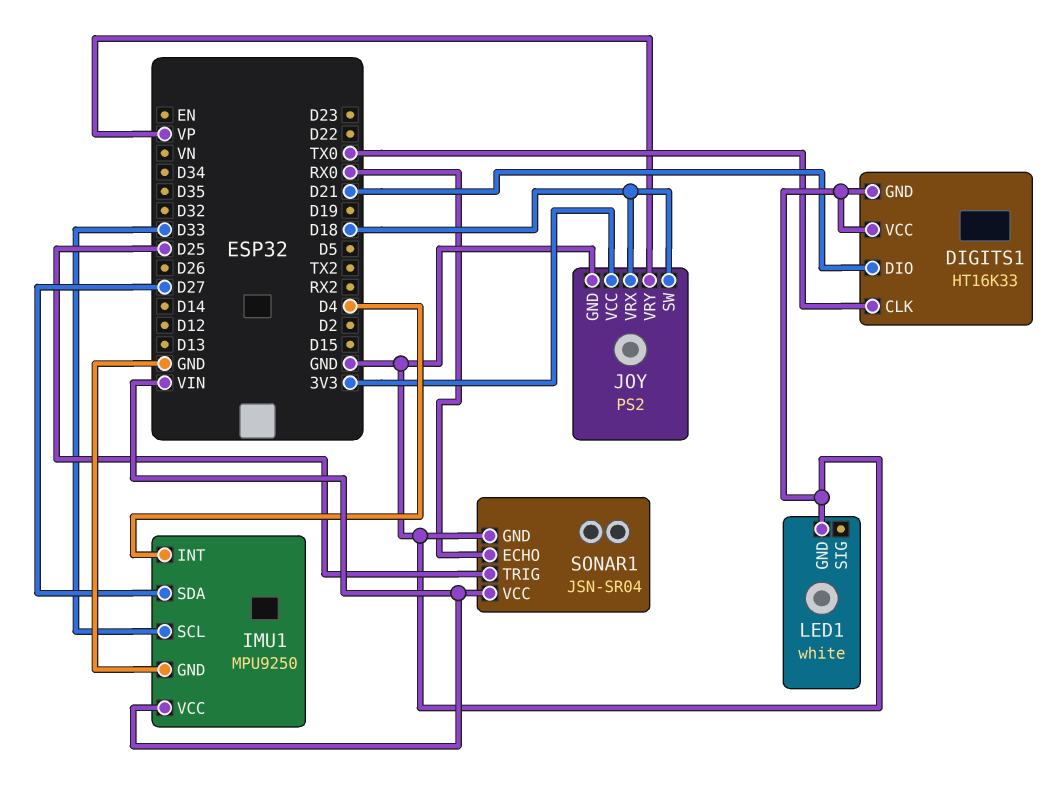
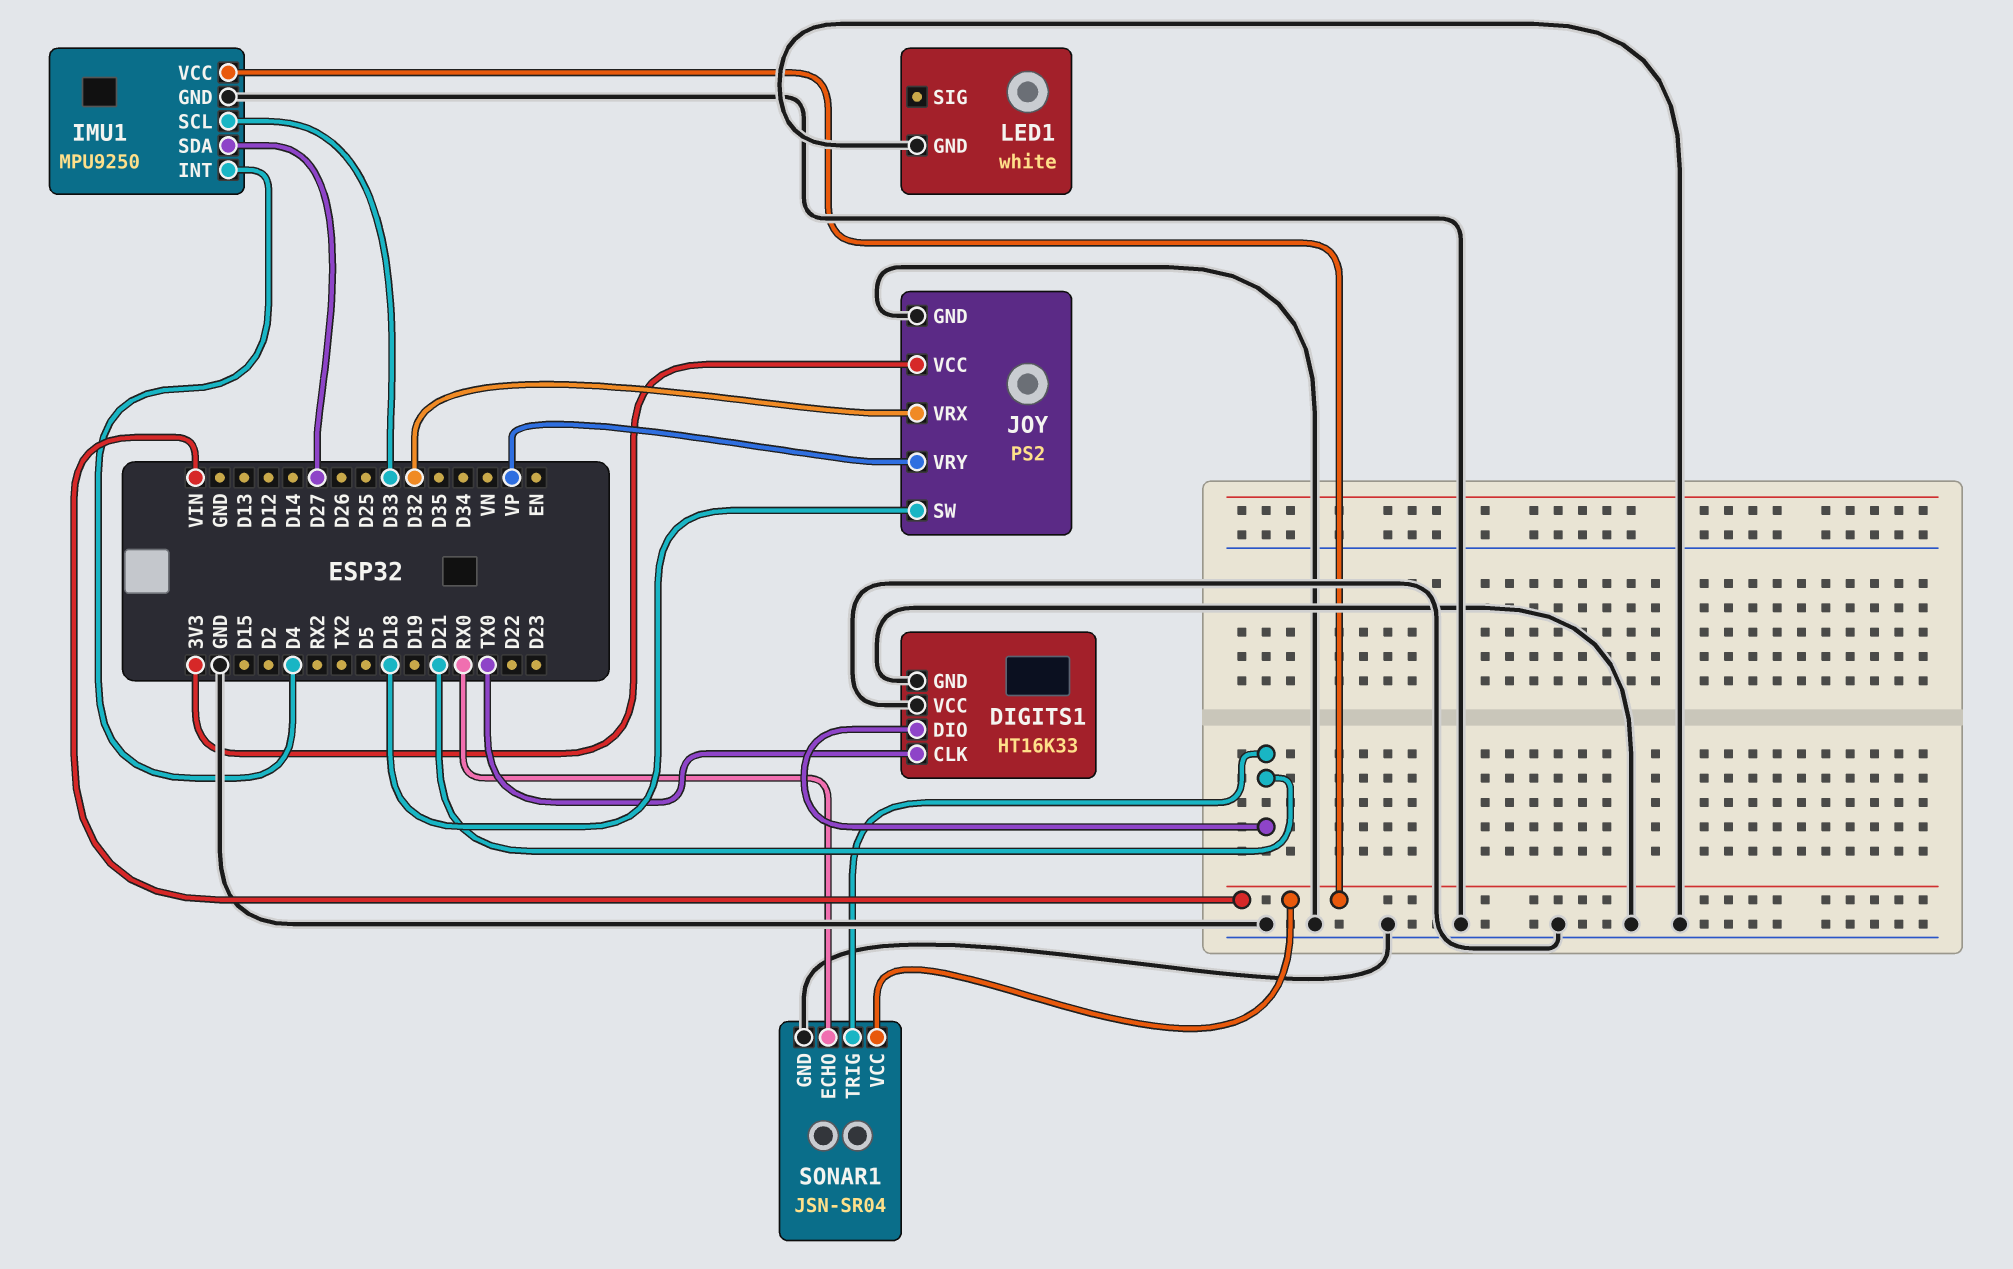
JOY pin VRX: D18 -> D32
SONAR1 pin TRIG: D25 -> D21

